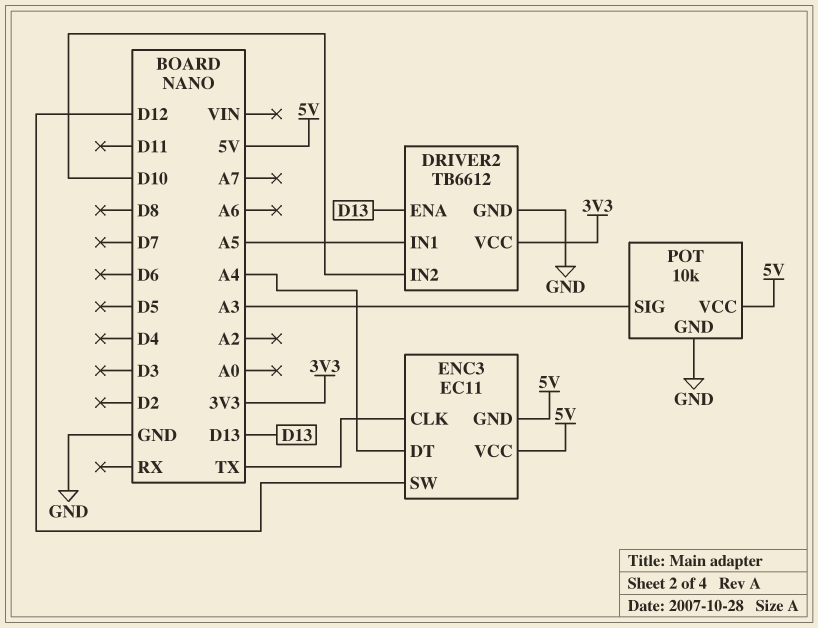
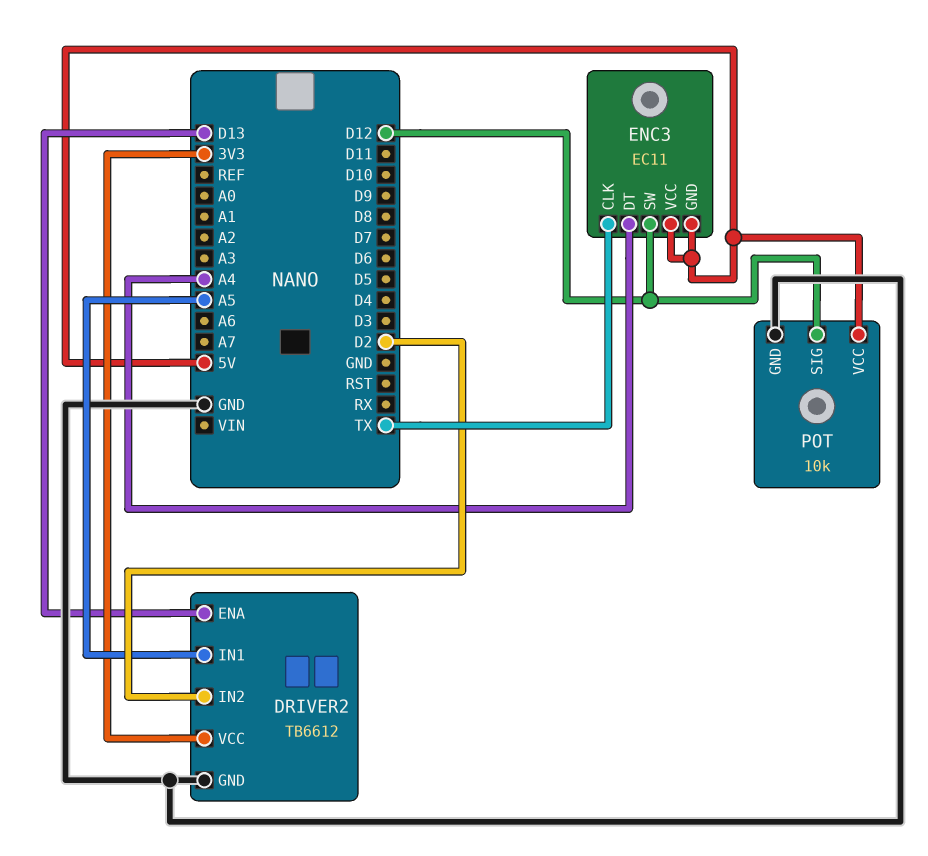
DRIVER2 pin IN2: D10 -> D2
POT pin SIG: A3 -> D12

